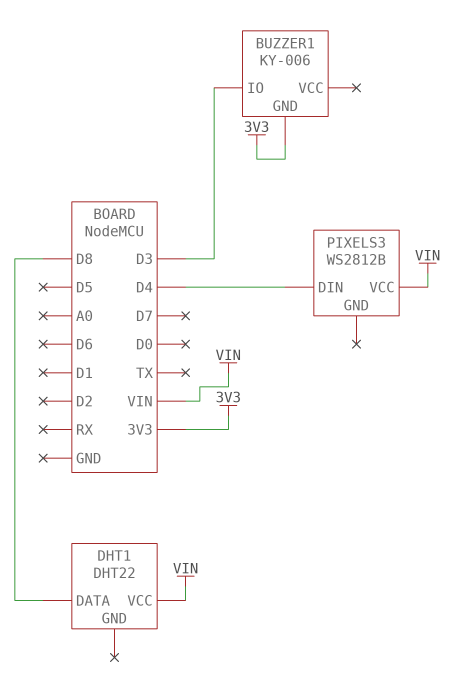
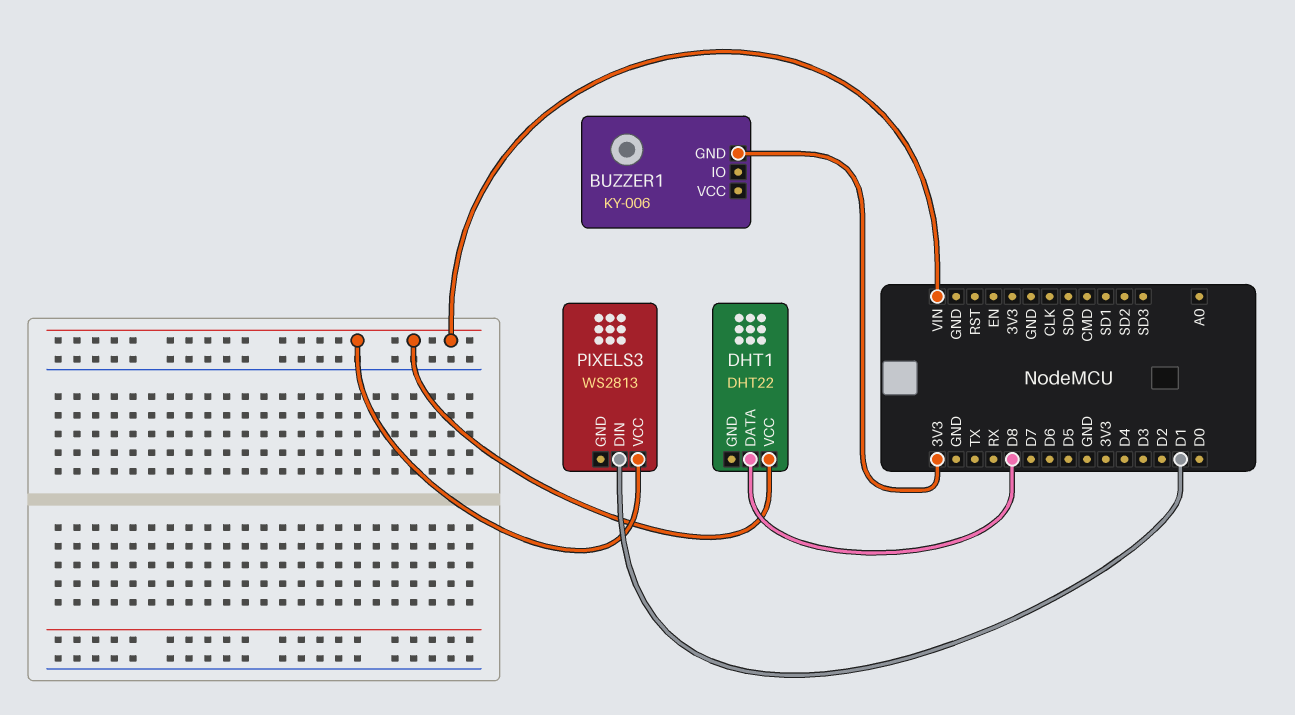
BUZZER1 pin IO: D3 -> none
PIXELS3: WS2812B -> WS2813
PIXELS3 pin DIN: D4 -> D1

